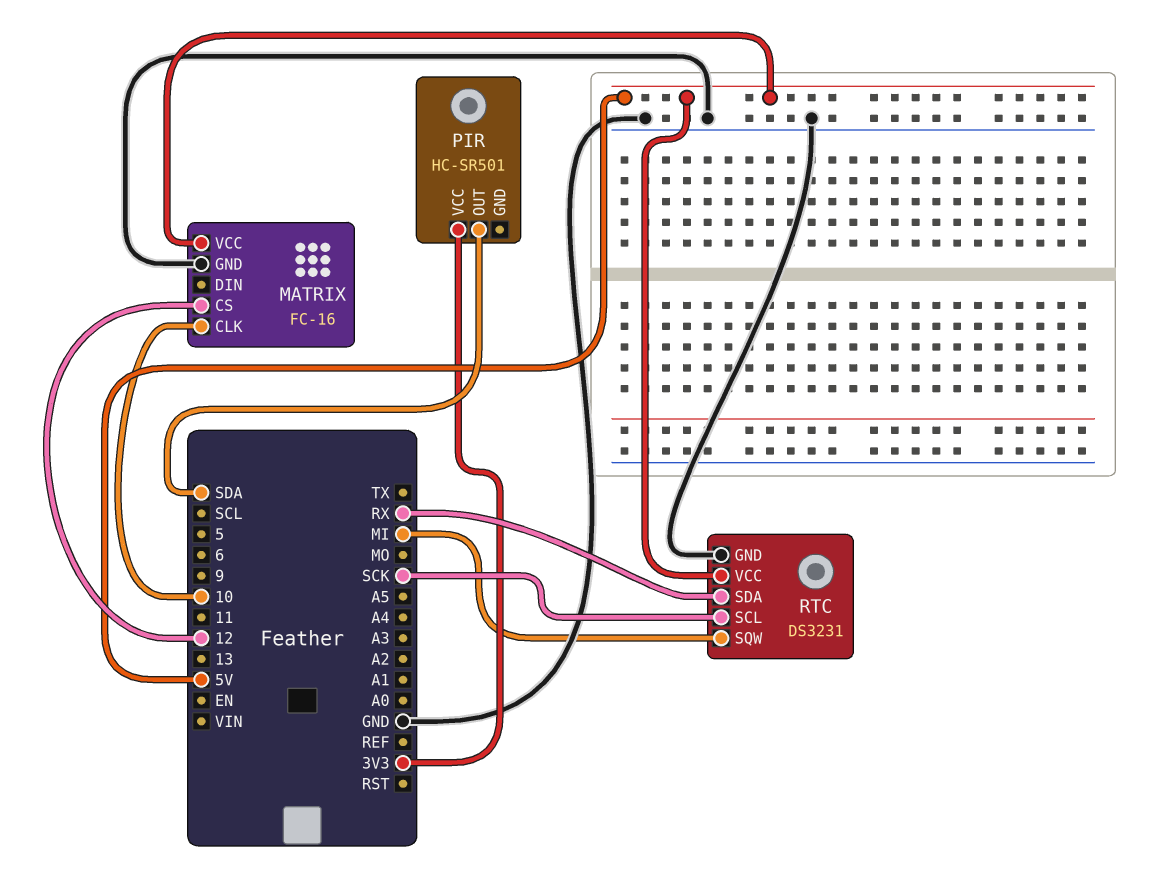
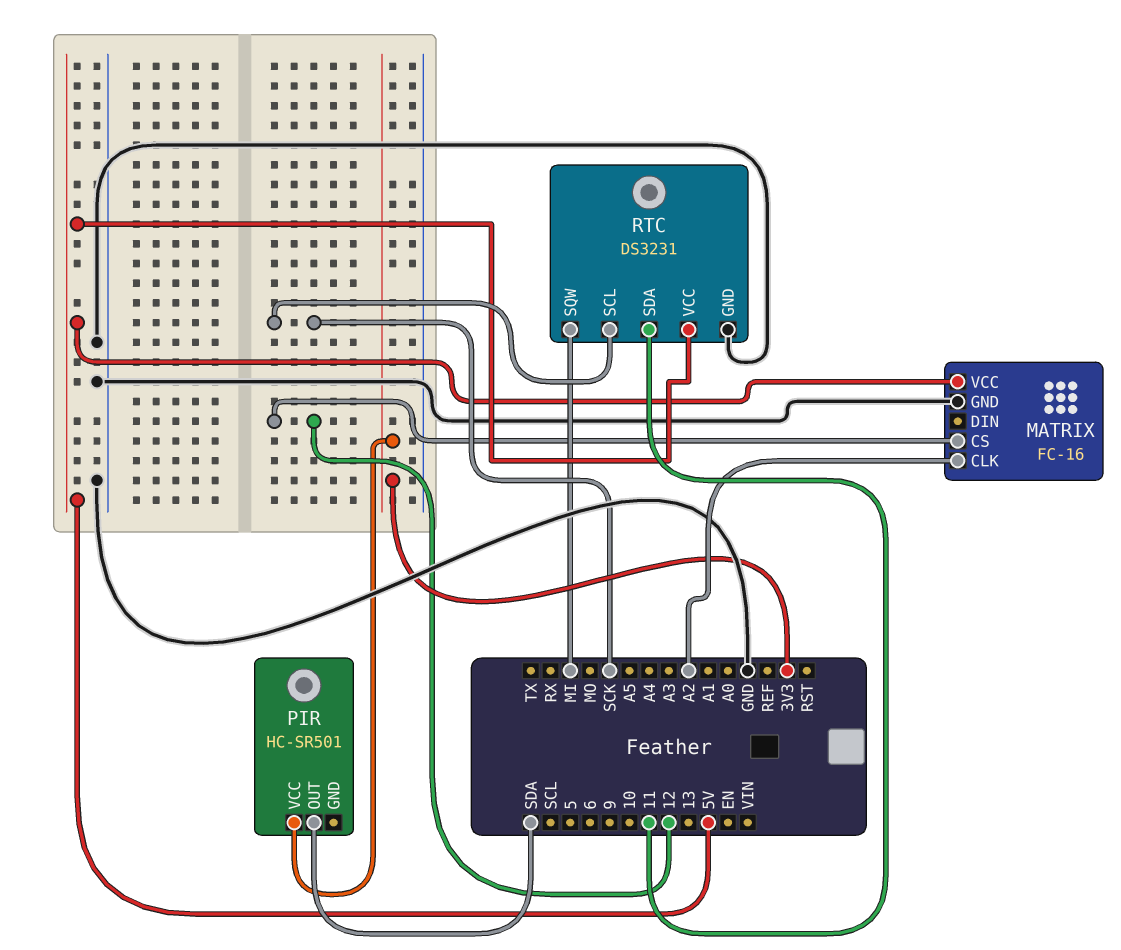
MATRIX pin CLK: 10 -> A2
RTC pin SDA: RX -> 11

